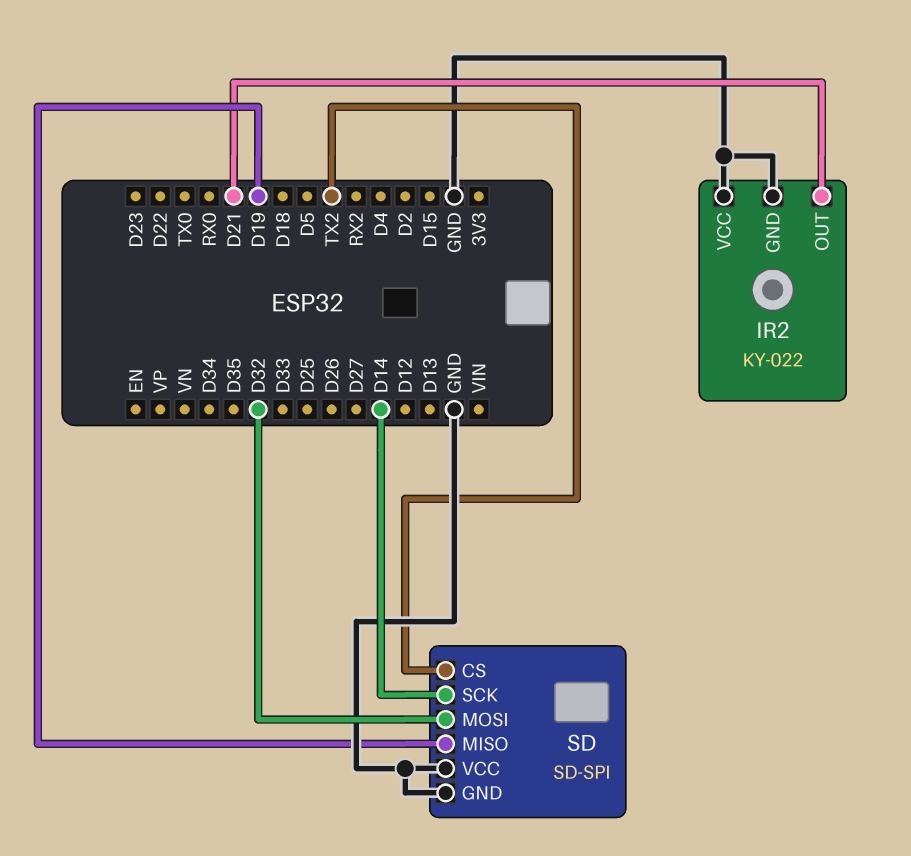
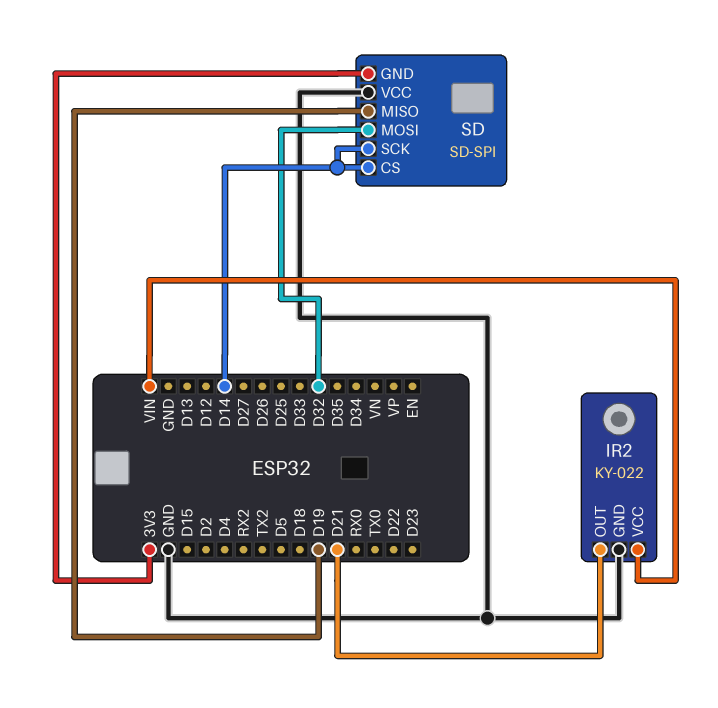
IR2 pin VCC: GND -> VIN
SD pin CS: TX2 -> D14
SD pin GND: GND -> 3V3

